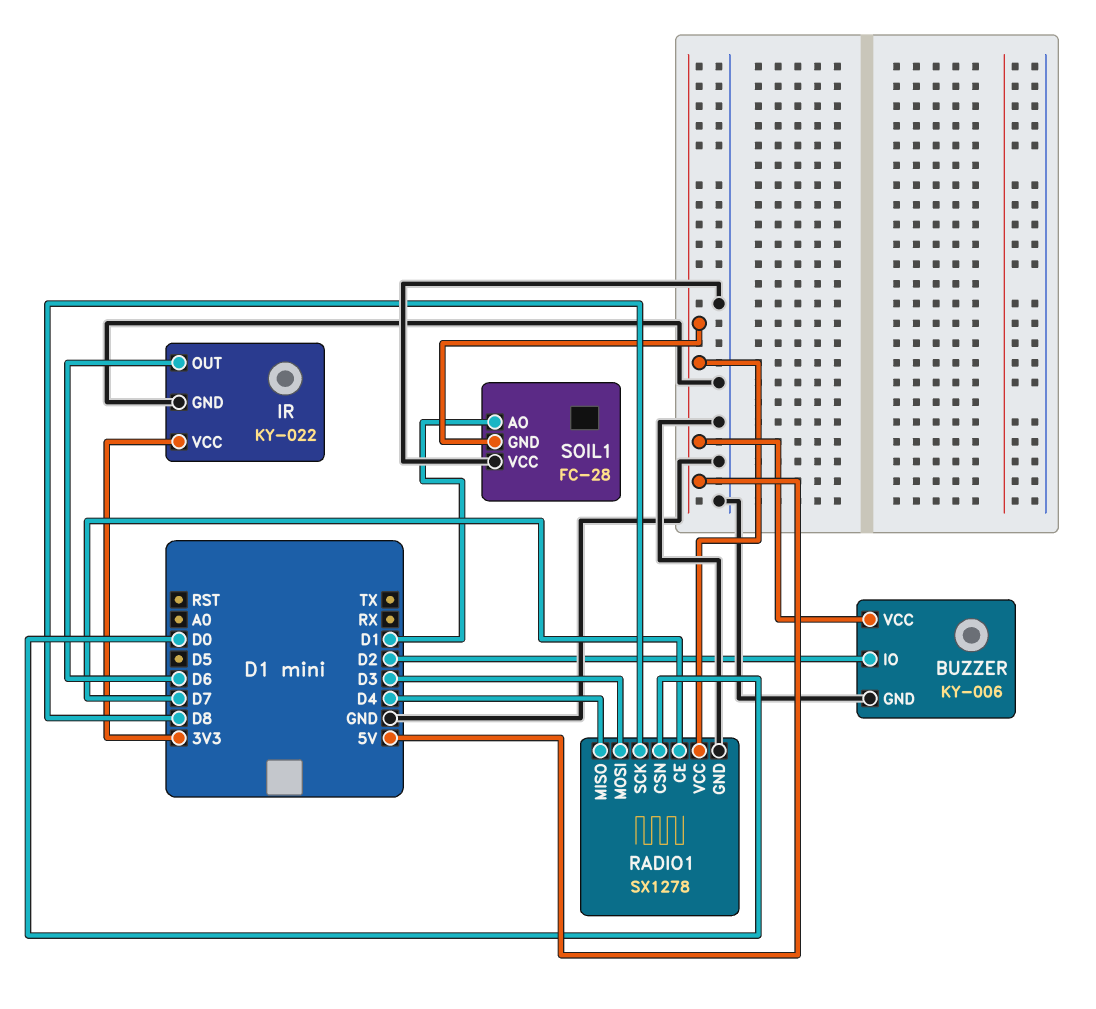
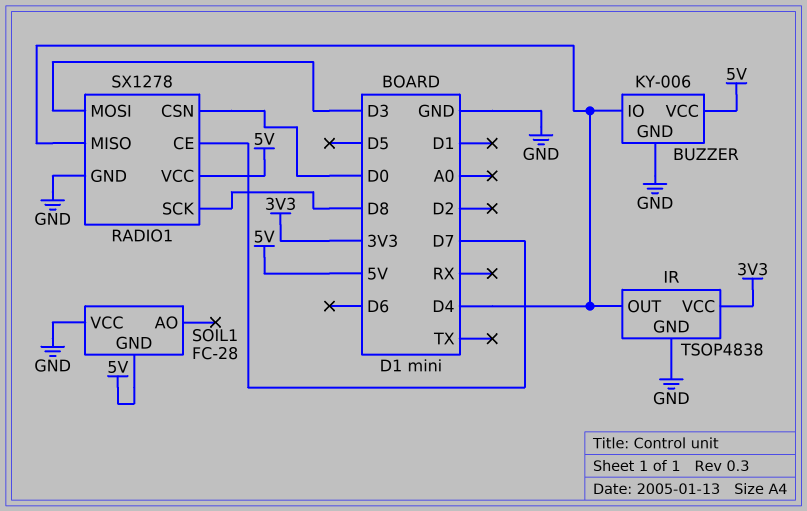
BUZZER pin IO: D2 -> D4
IR: KY-022 -> TSOP4838
IR pin OUT: D6 -> D4
SOIL1 pin AO: D1 -> none

